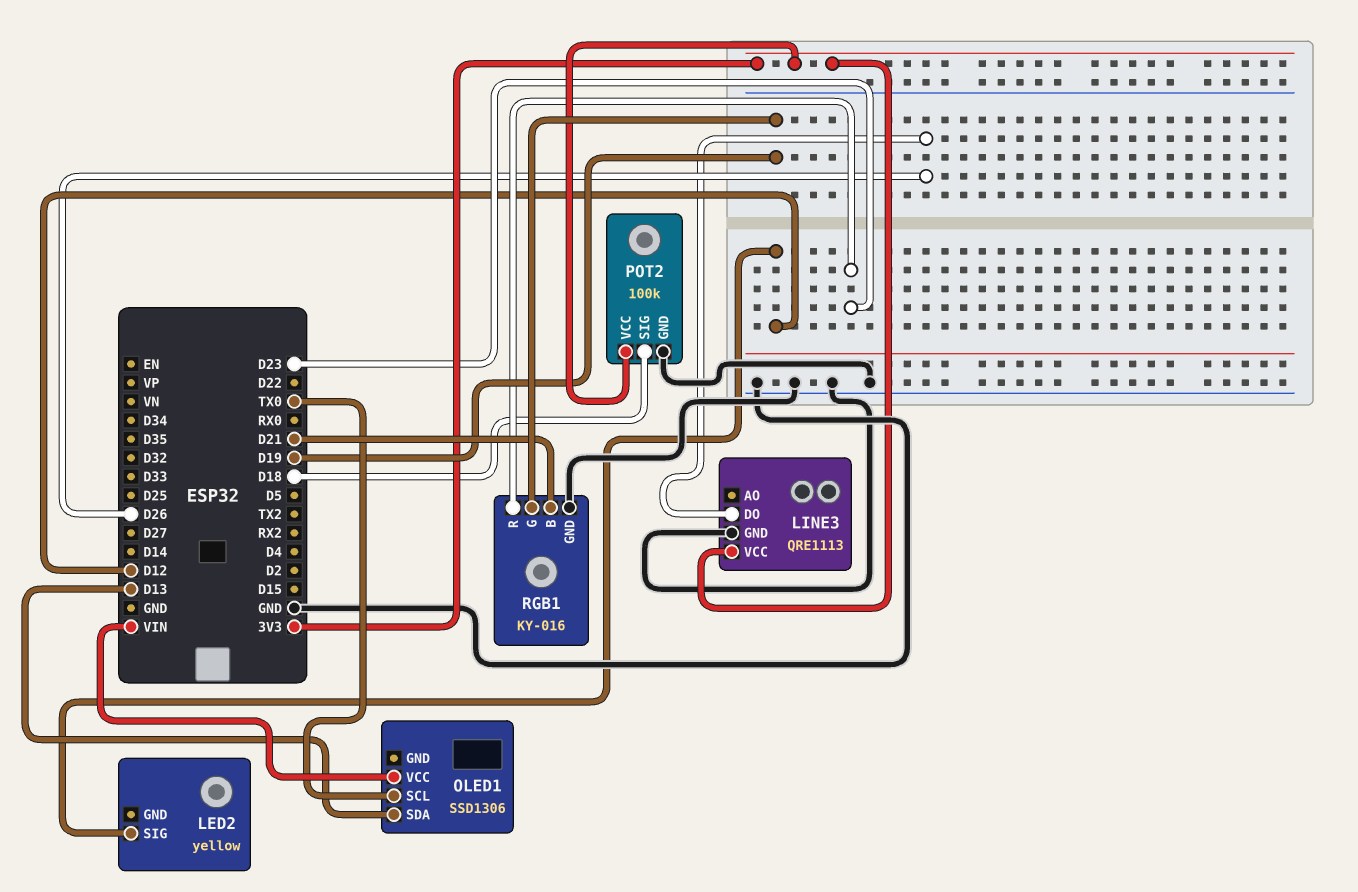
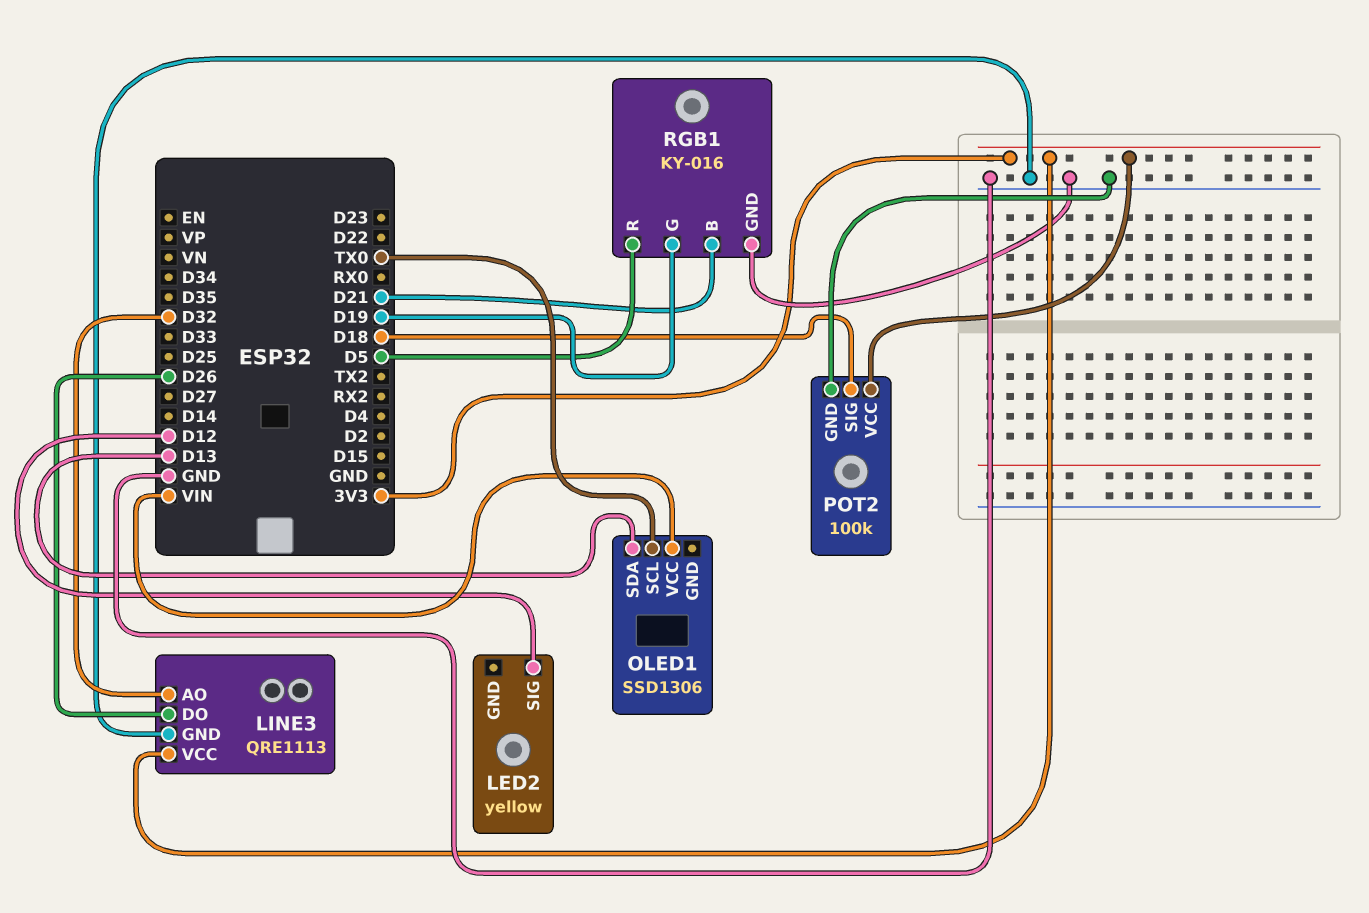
LINE3 pin AO: none -> D32
RGB1 pin R: D23 -> D5

